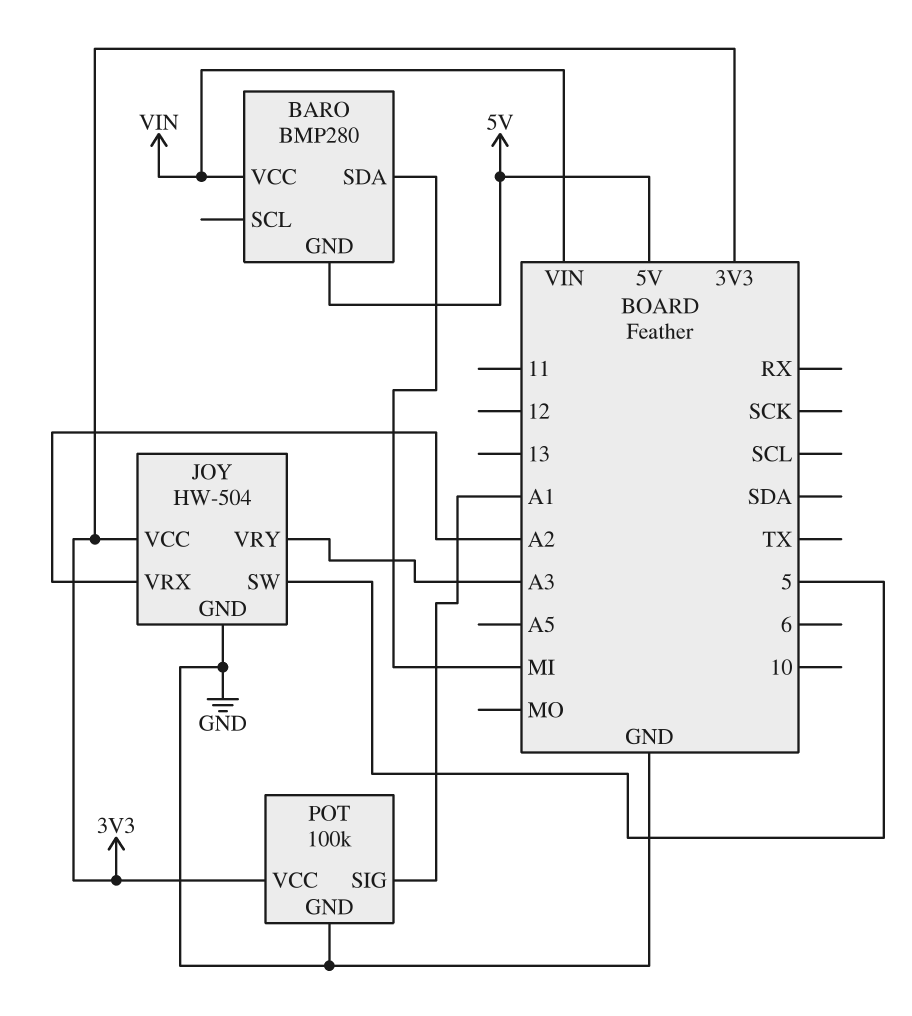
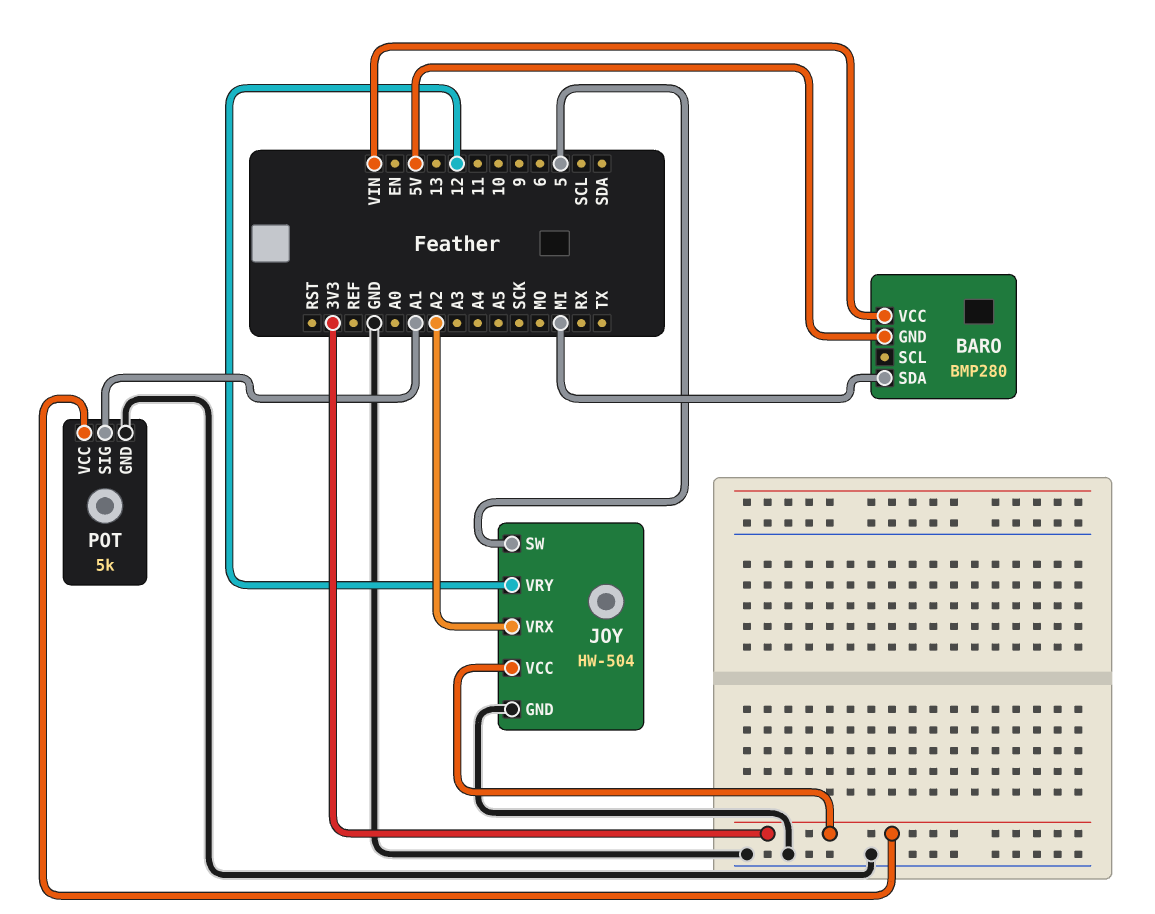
JOY pin VRY: A3 -> 12
POT: 100k -> 5k

